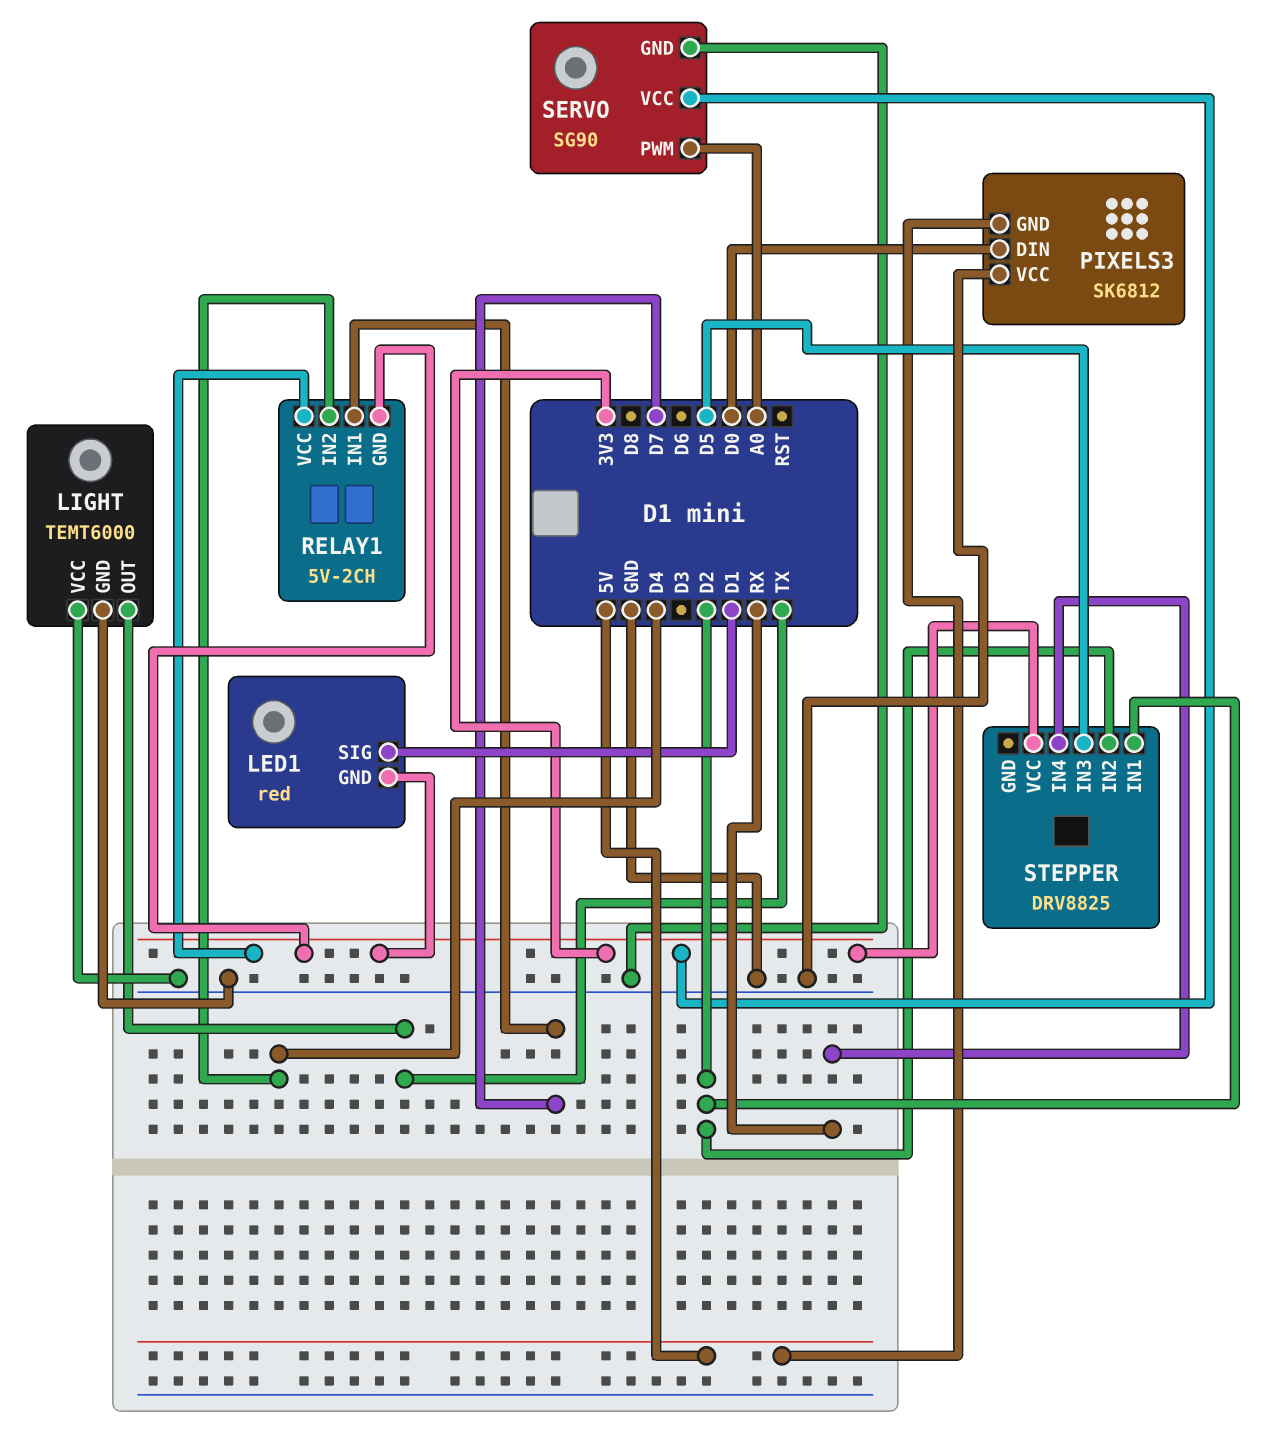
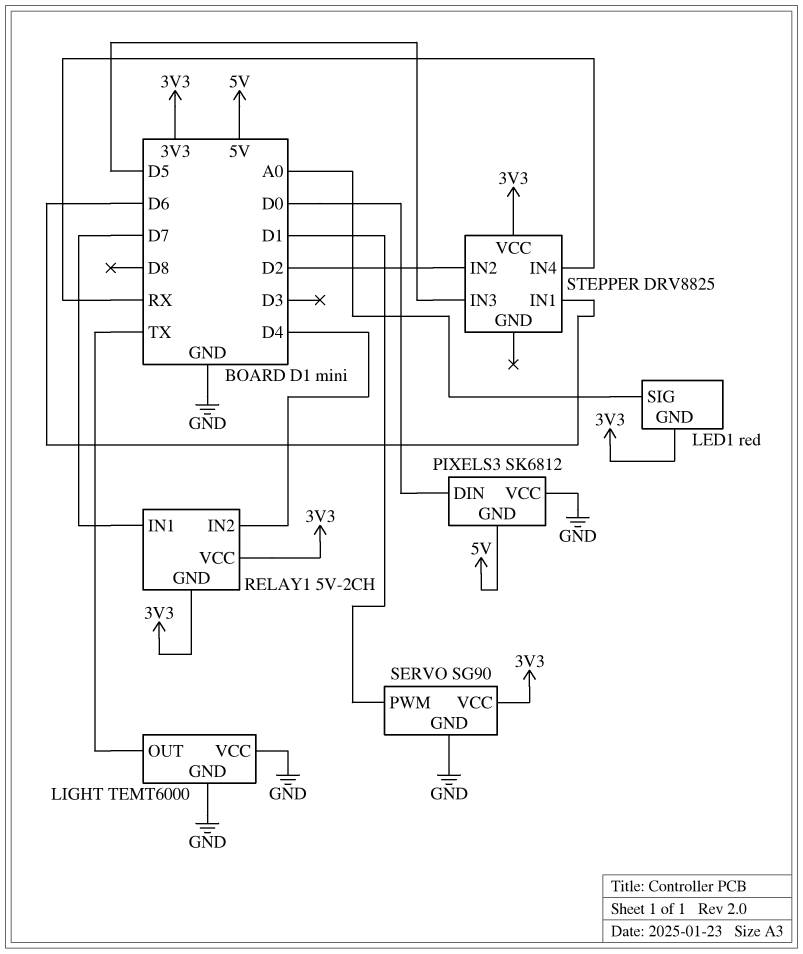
LED1 pin SIG: D1 -> A0
SERVO pin PWM: A0 -> D1
STEPPER pin IN1: D2 -> D6

